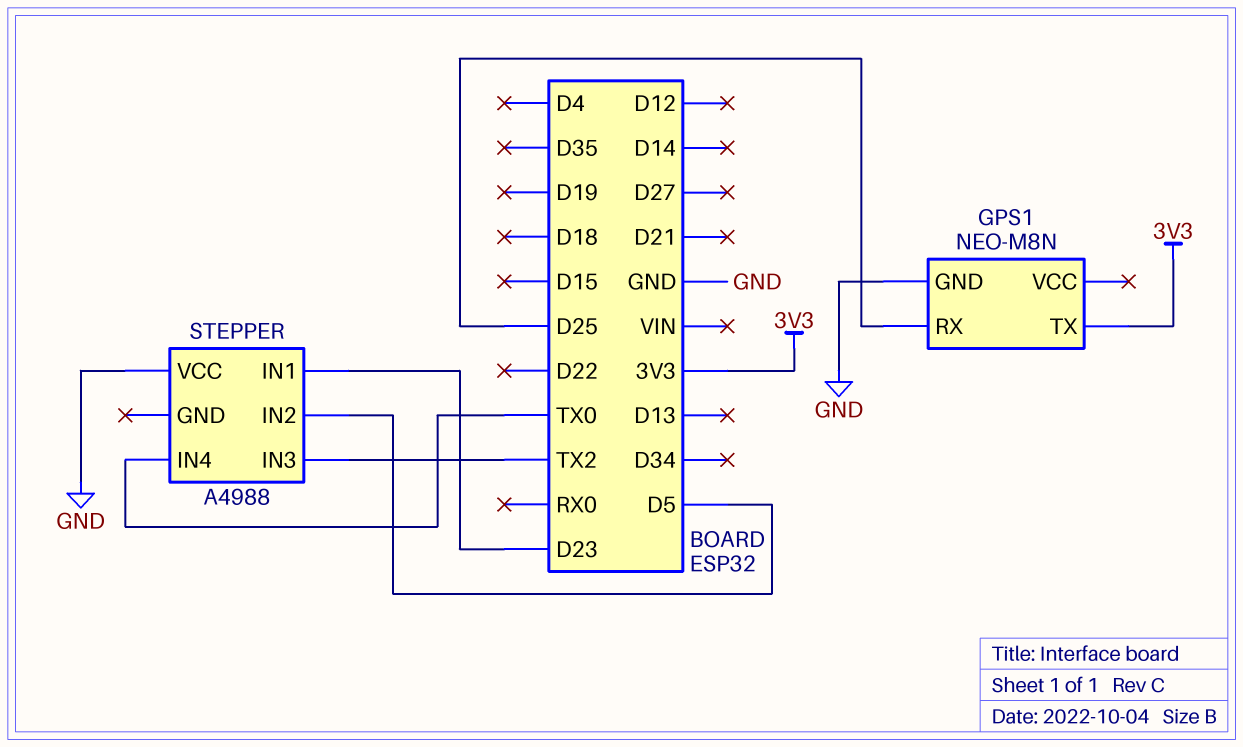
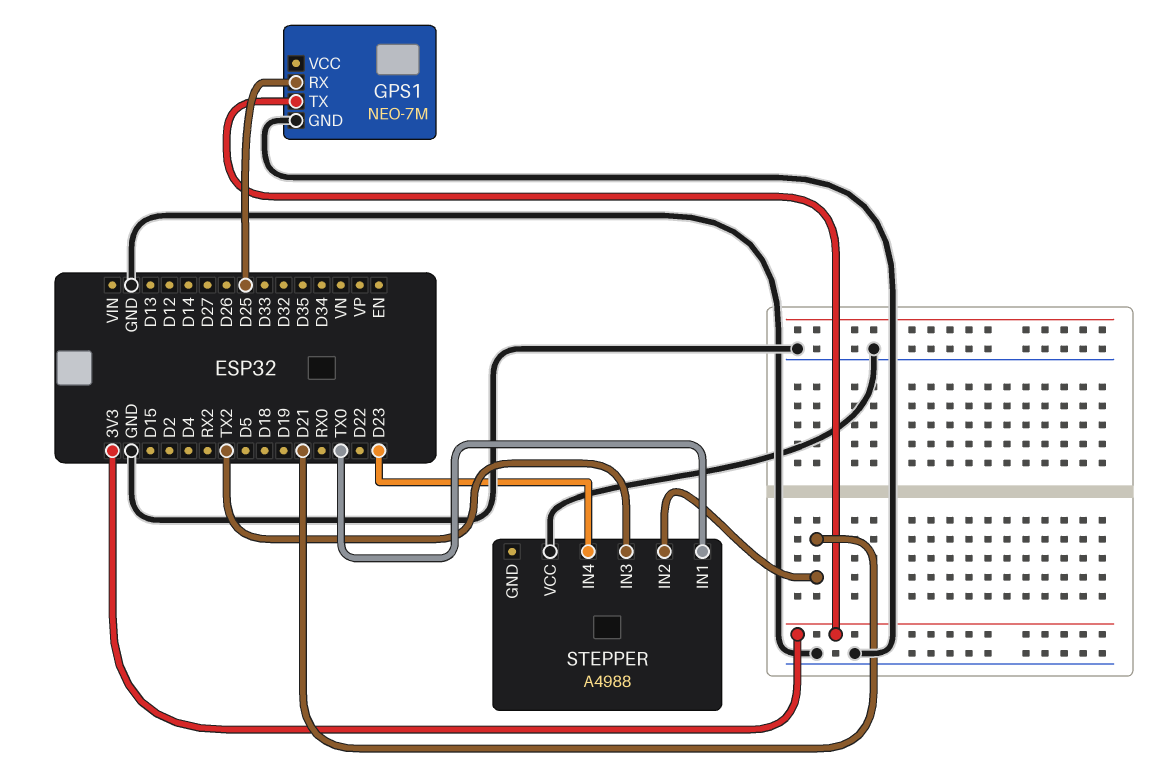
GPS1: NEO-M8N -> NEO-7M
STEPPER pin IN1: D23 -> TX0
STEPPER pin IN2: D5 -> D21
STEPPER pin IN4: TX0 -> D23

